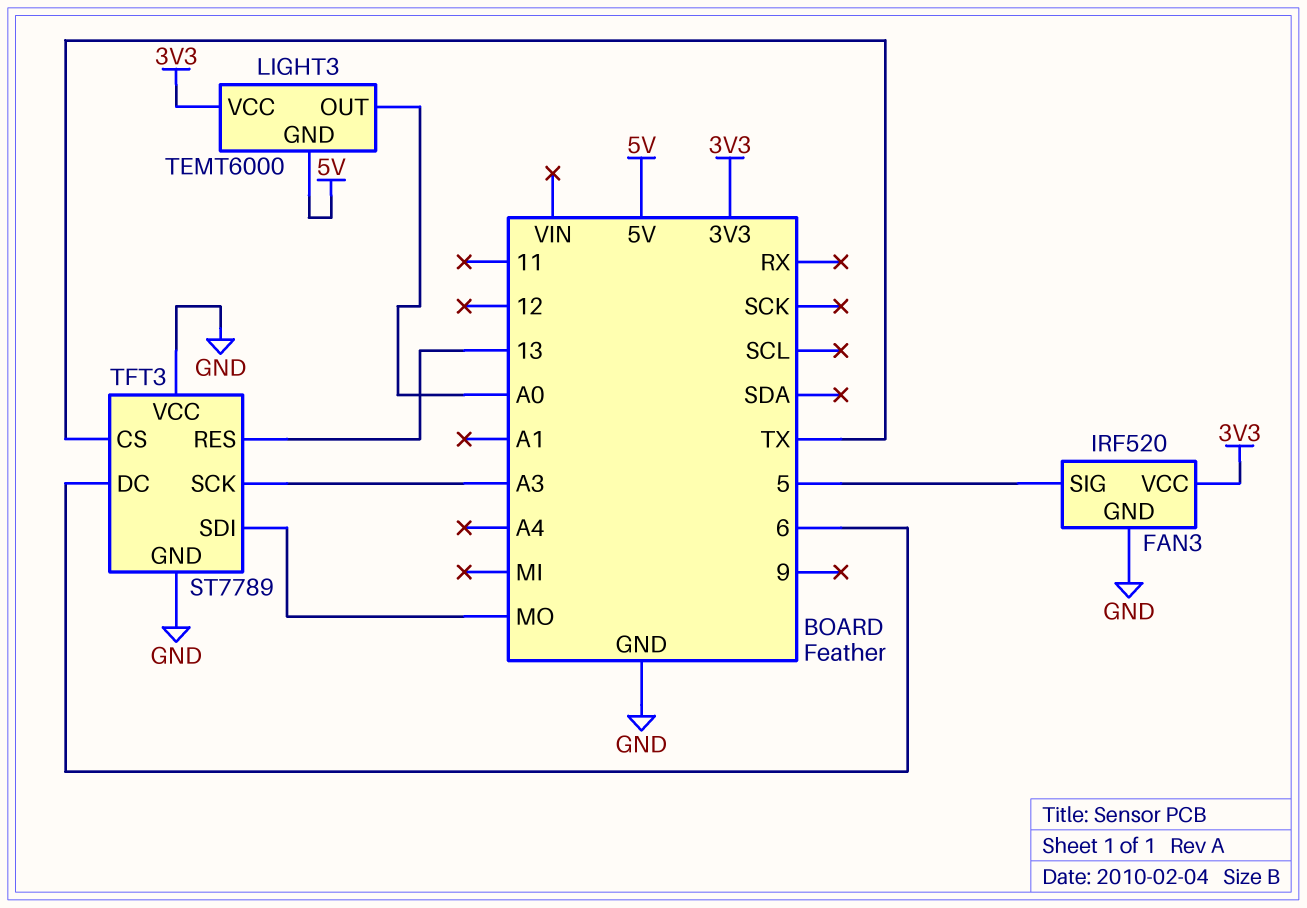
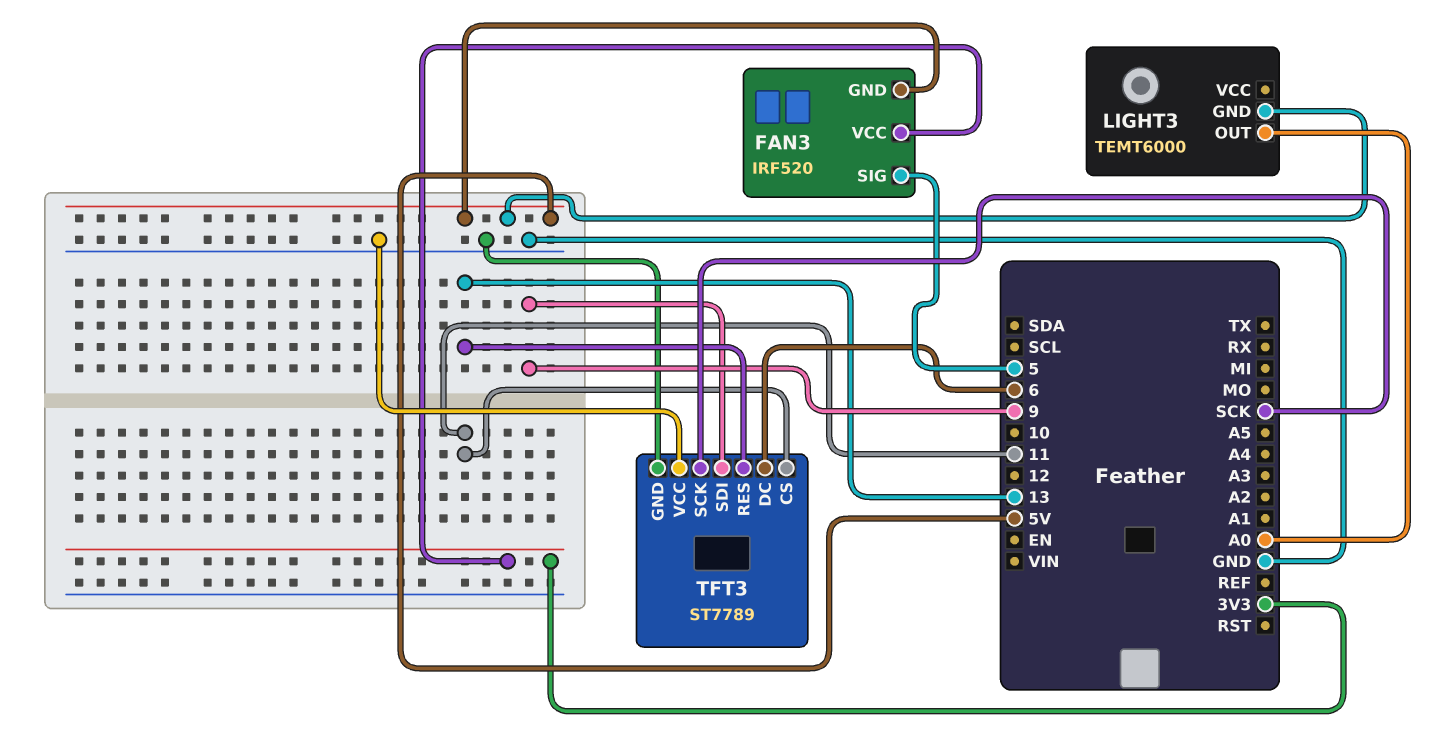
FAN3 pin GND: GND -> 5V
LIGHT3 pin VCC: 3V3 -> none
TFT3 pin CS: TX -> 11
TFT3 pin SCK: A3 -> SCK
TFT3 pin SDI: MO -> 9

